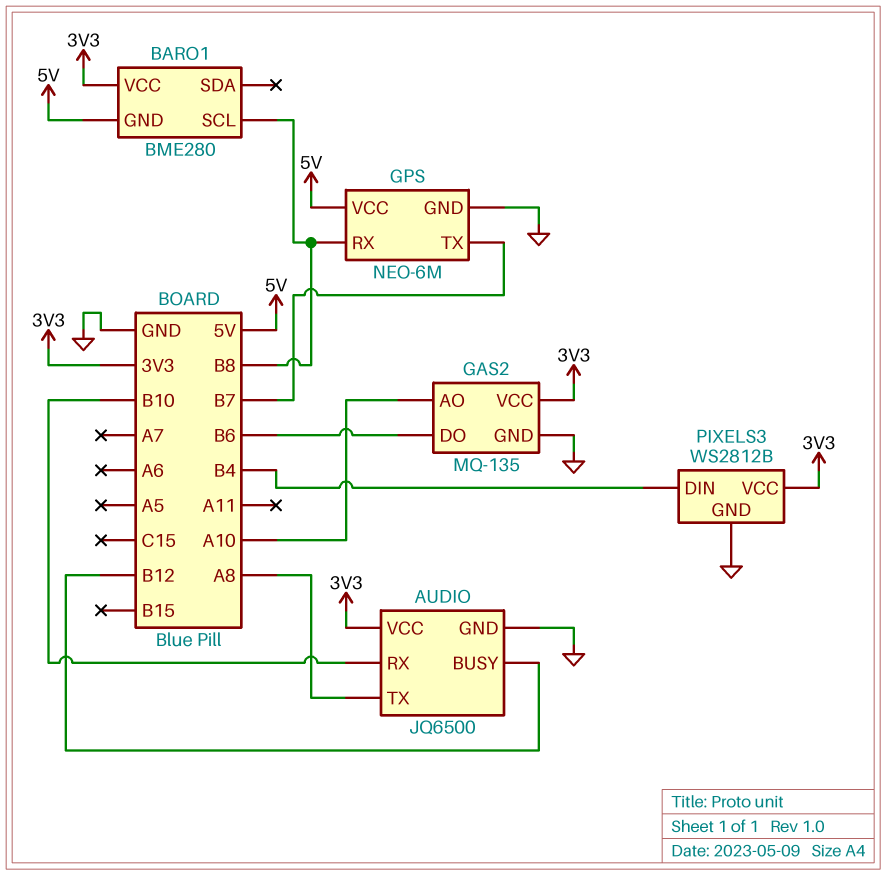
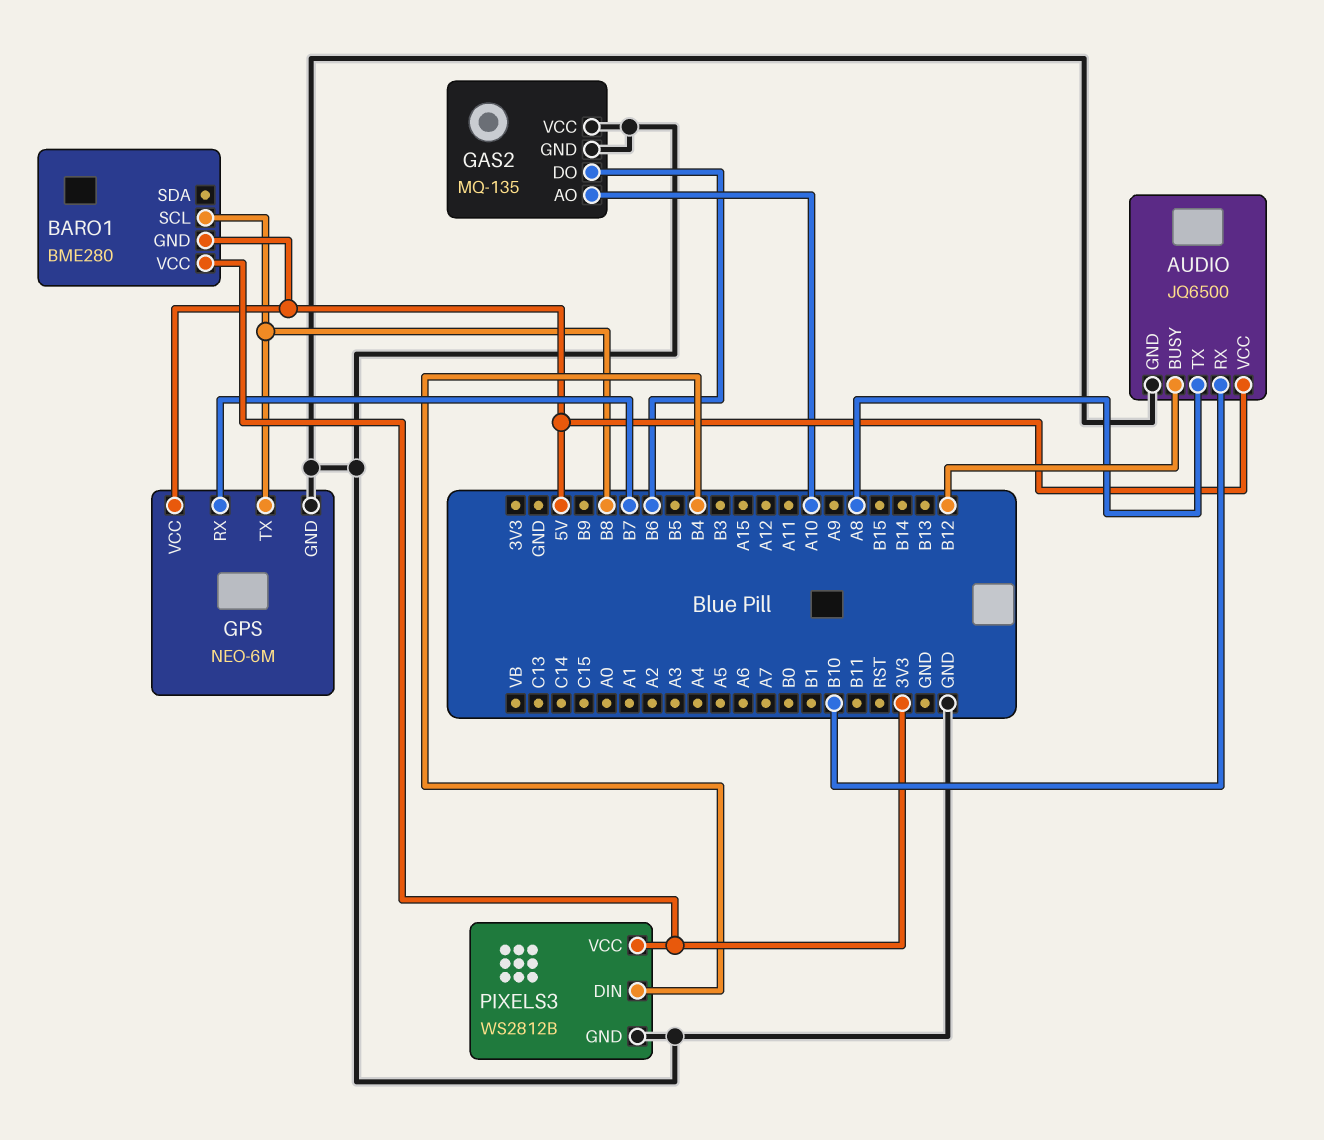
AUDIO pin VCC: 3V3 -> 5V
GAS2 pin VCC: 3V3 -> GND
GPS pin RX: B8 -> B7
GPS pin TX: B7 -> B8

